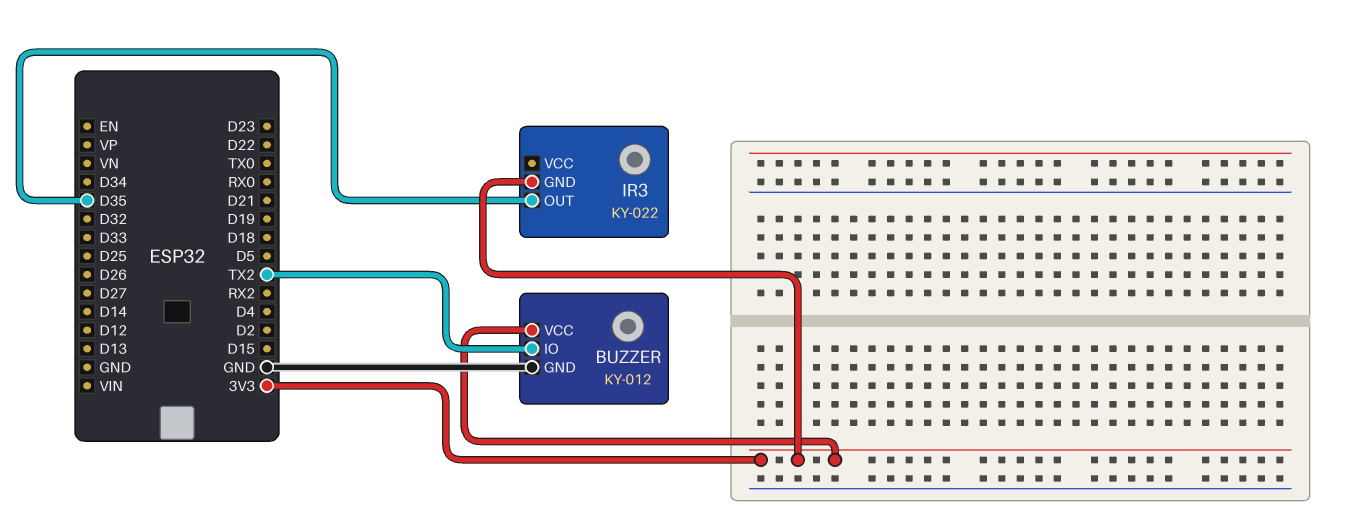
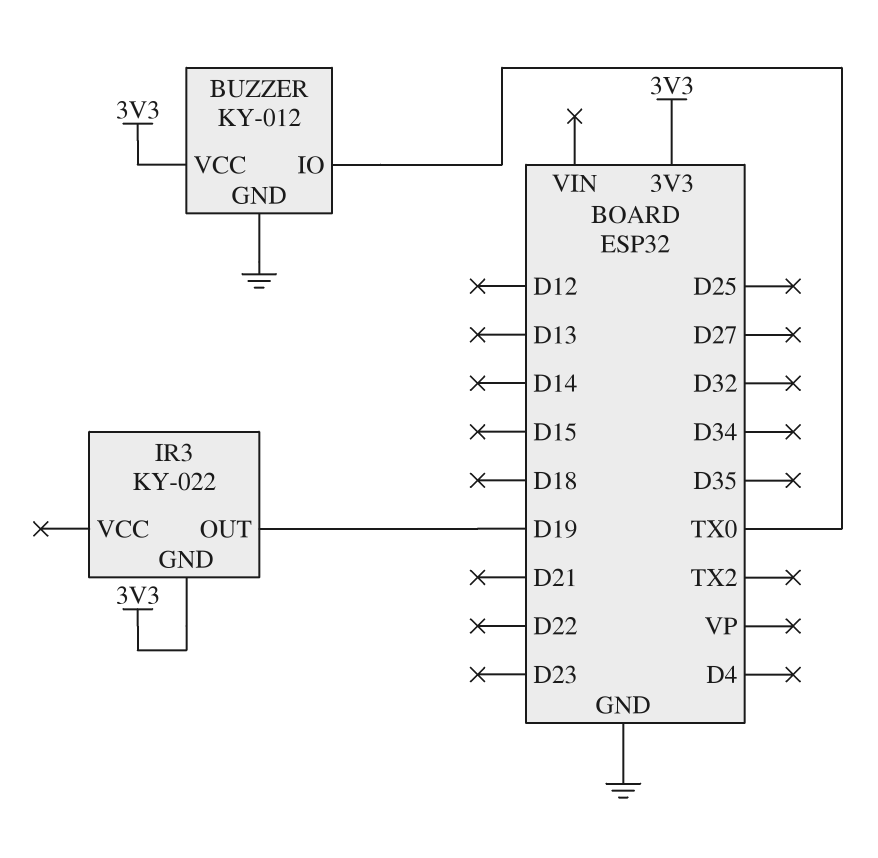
BUZZER pin IO: TX2 -> TX0
IR3 pin OUT: D35 -> D19

